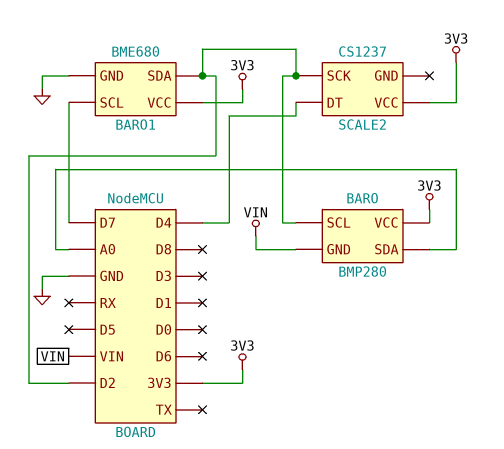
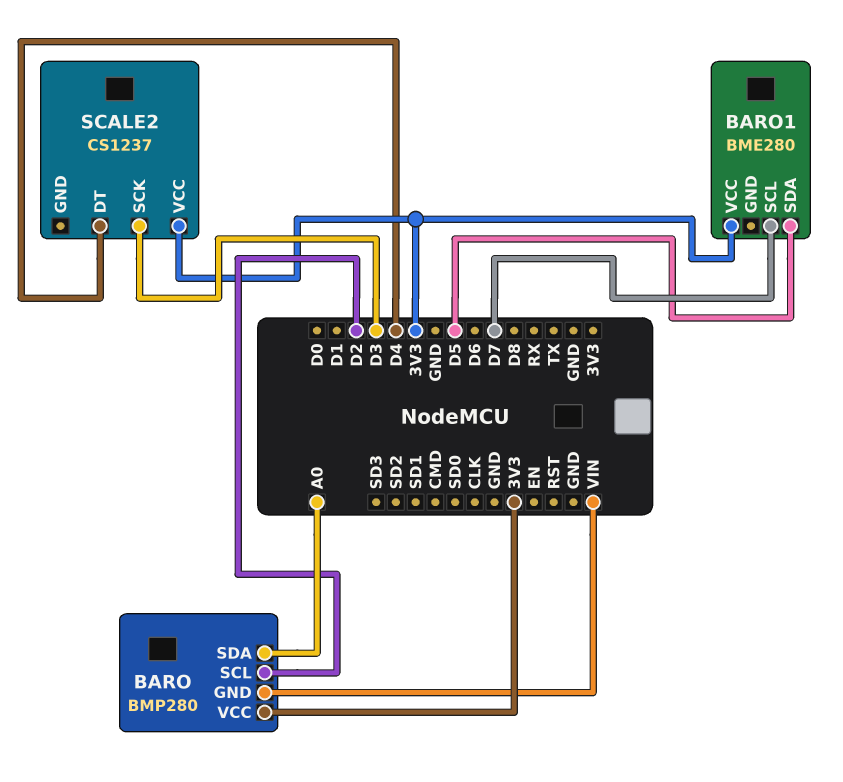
BARO1: BME680 -> BME280
BARO1 pin GND: GND -> none
BARO1 pin SDA: D2 -> D5
SCALE2 pin SCK: D2 -> D3

